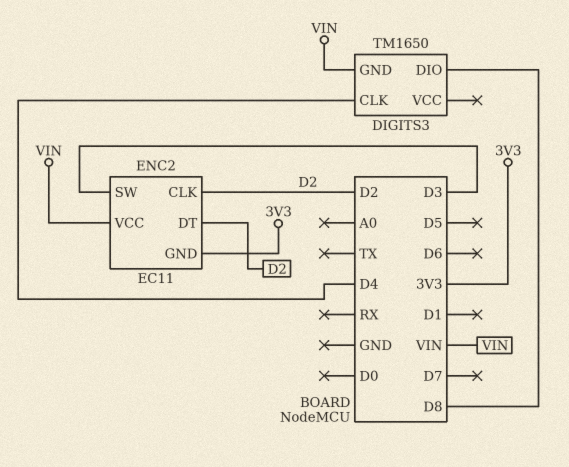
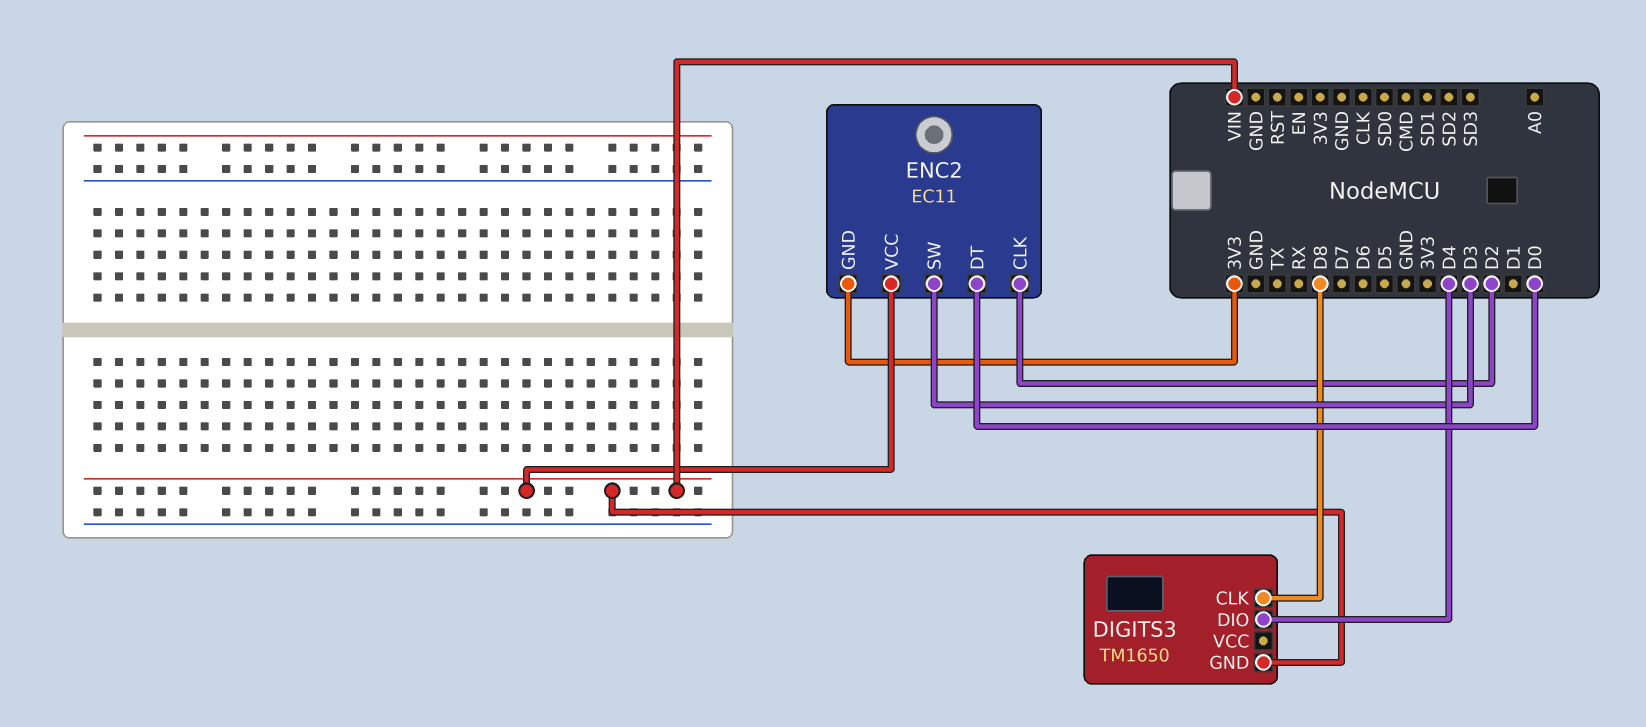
DIGITS3 pin CLK: D4 -> D8
DIGITS3 pin DIO: D8 -> D4
ENC2 pin DT: D2 -> D0

